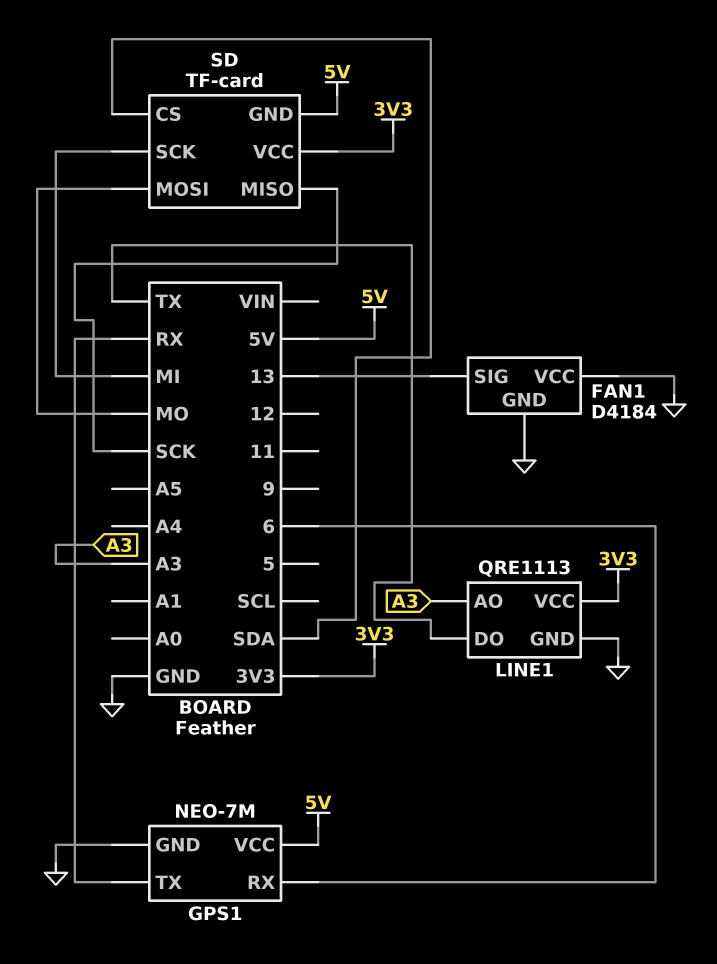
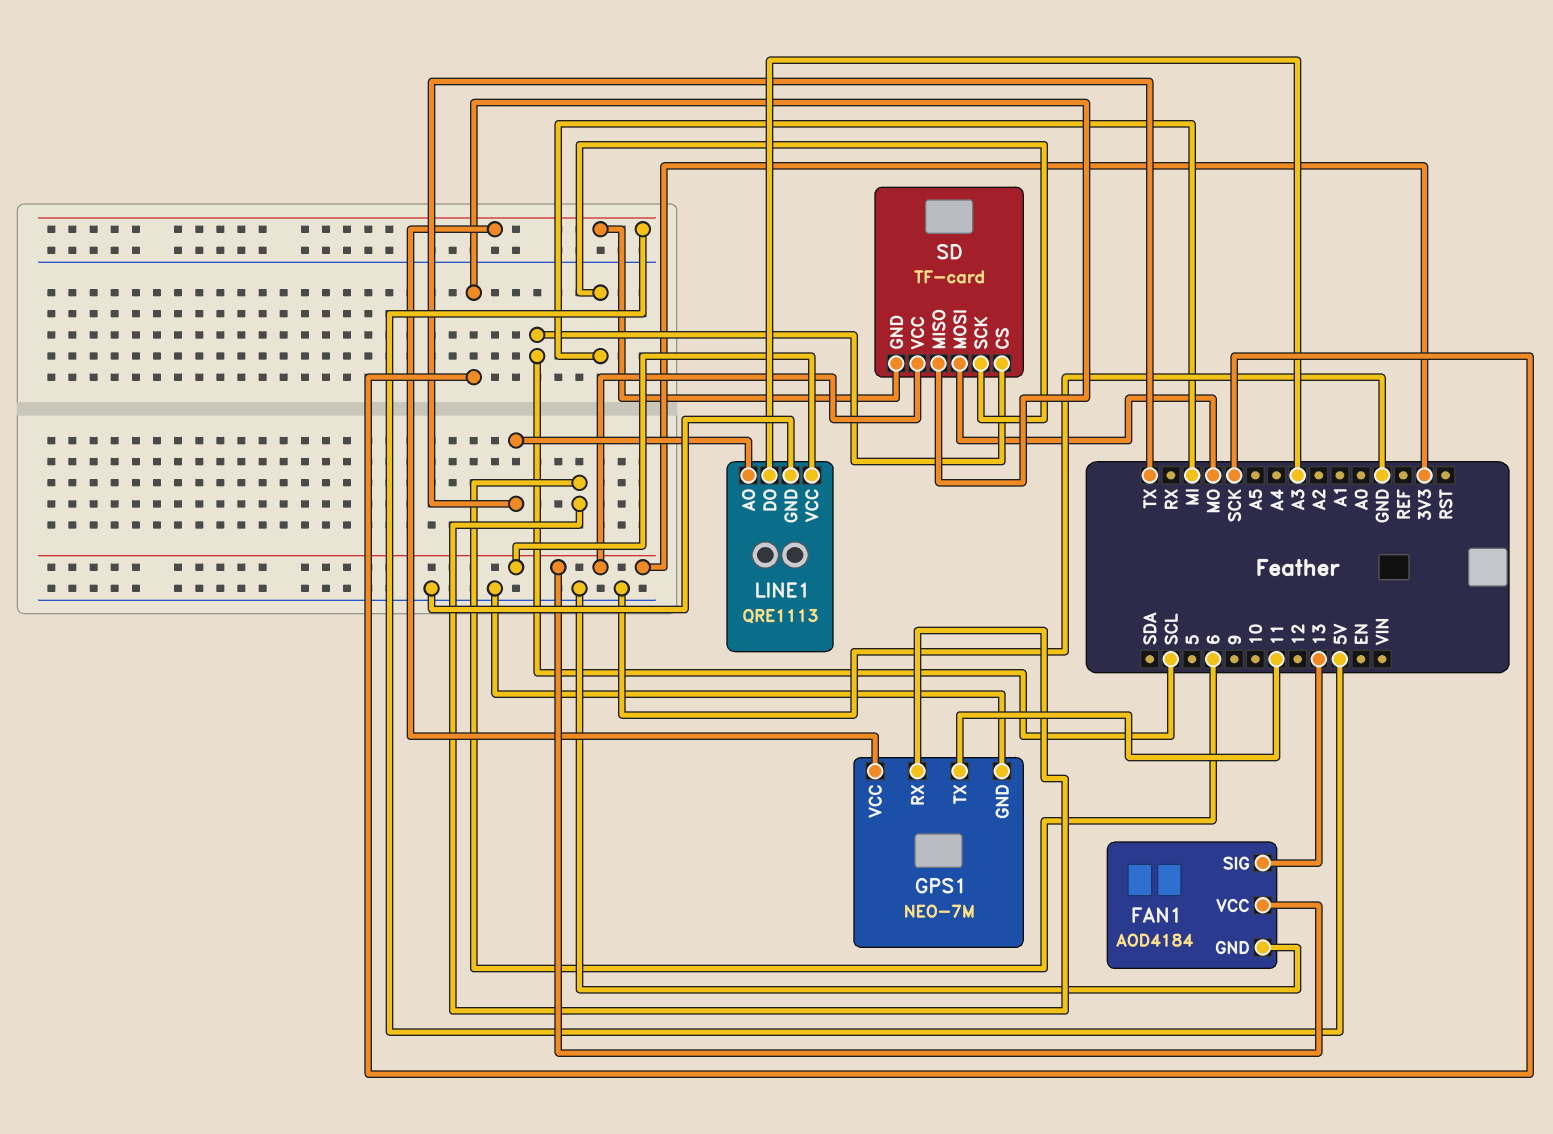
FAN1: D4184 -> AOD4184
FAN1 pin VCC: GND -> 3V3
GPS1 pin TX: RX -> 11
LINE1 pin AO: A3 -> TX
LINE1 pin DO: TX -> A3
SD pin CS: SDA -> SCL

